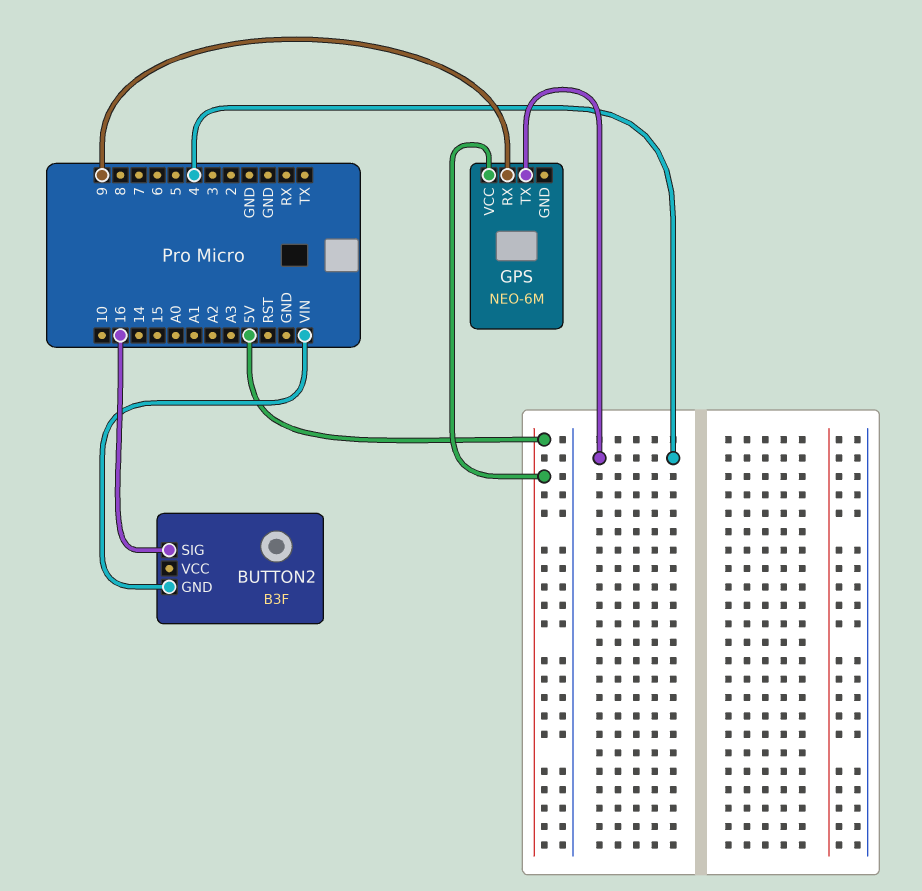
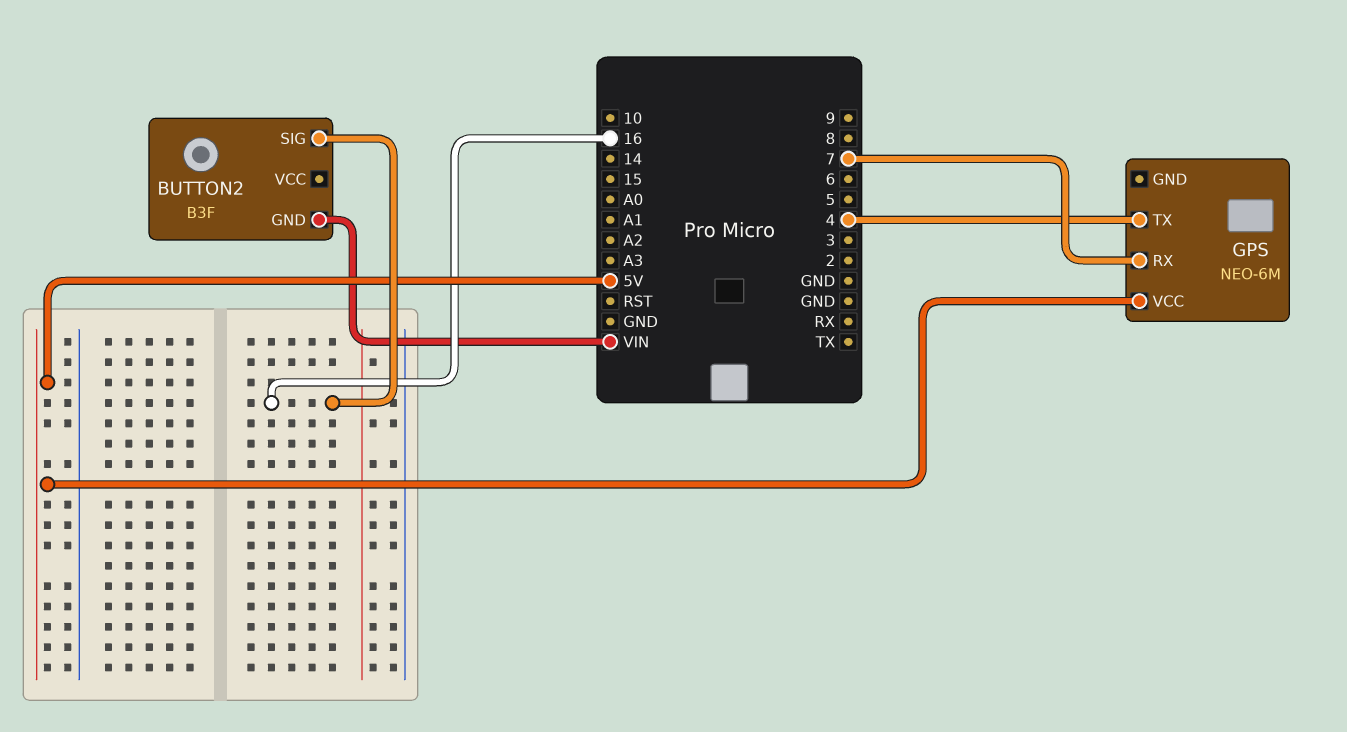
GPS pin RX: 9 -> 7

